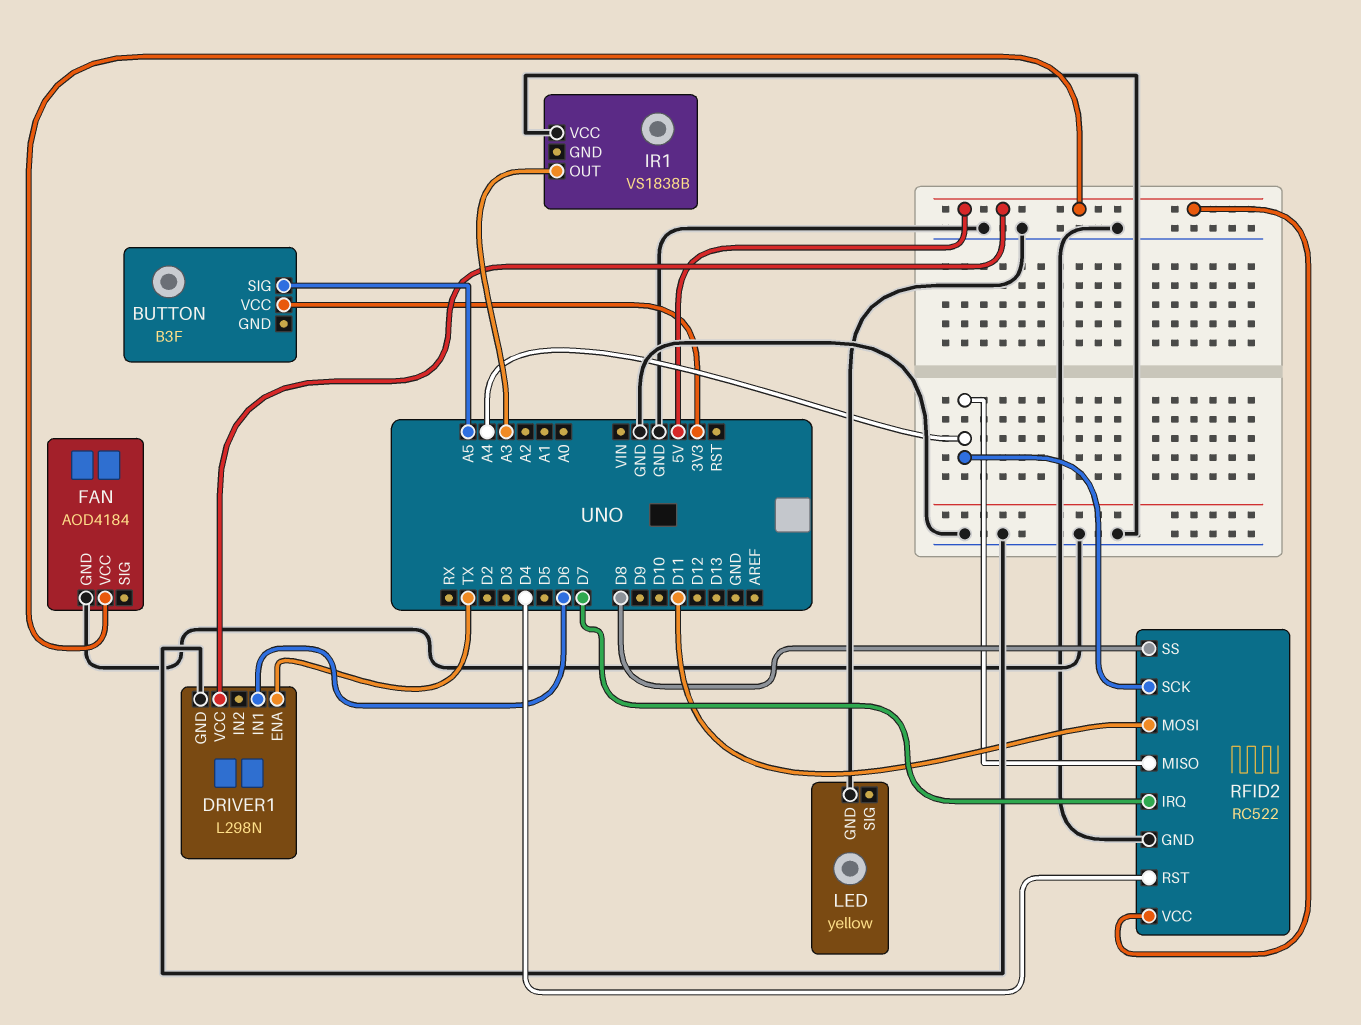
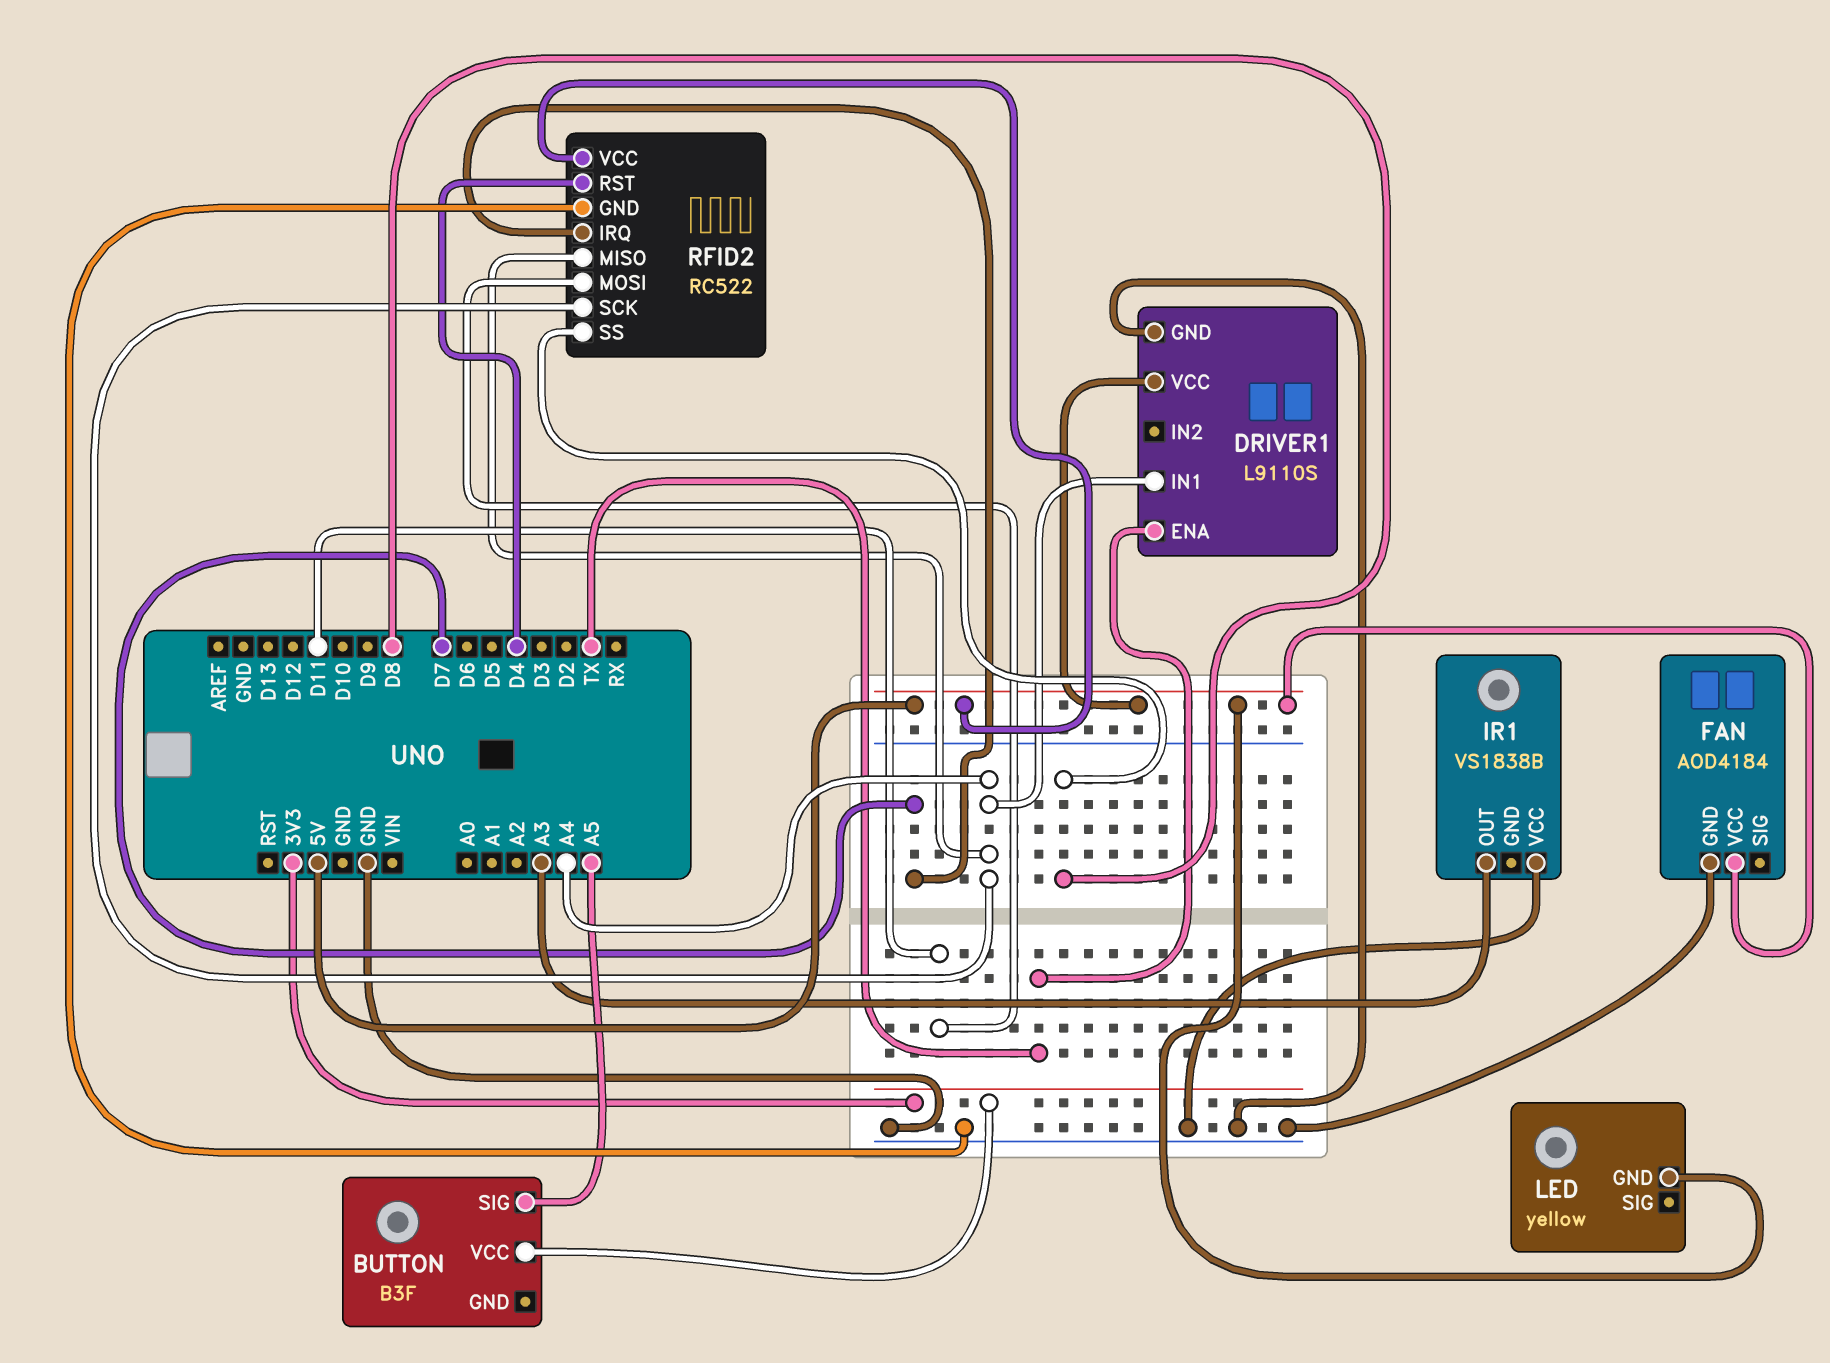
DRIVER1: L298N -> L9110S
DRIVER1 pin IN1: D6 -> A4
LED pin GND: GND -> 5V

